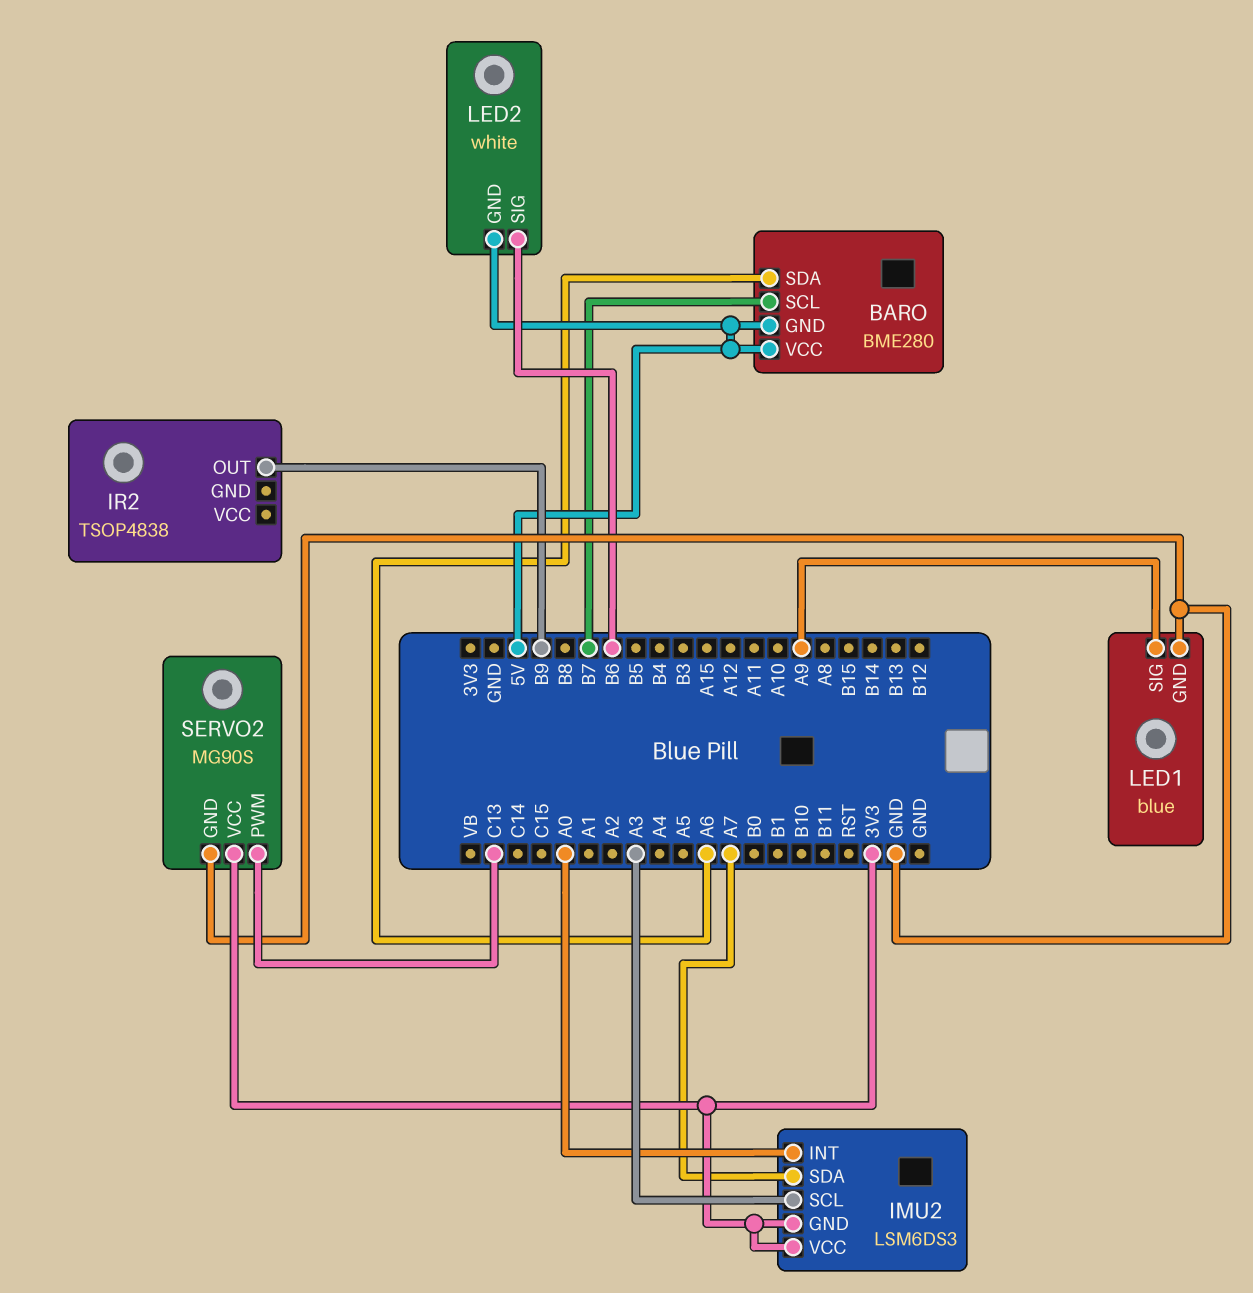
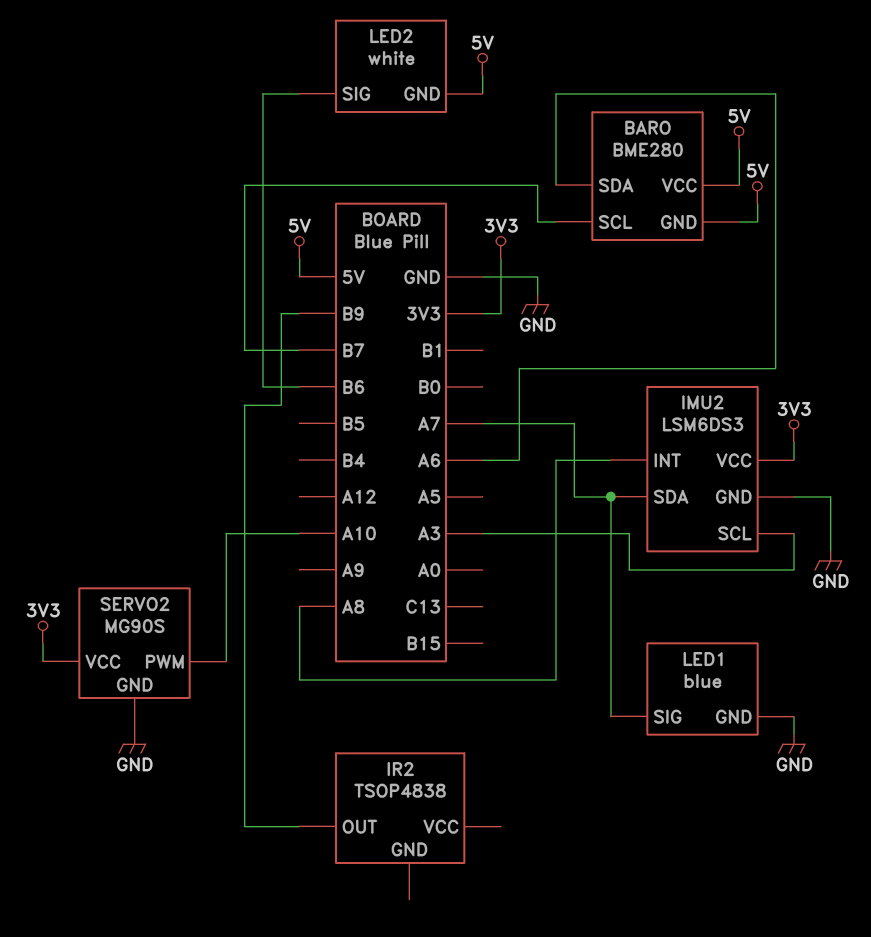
IMU2 pin GND: 3V3 -> GND
IMU2 pin INT: A0 -> A8
LED1 pin SIG: A9 -> A7
SERVO2 pin PWM: C13 -> A10

